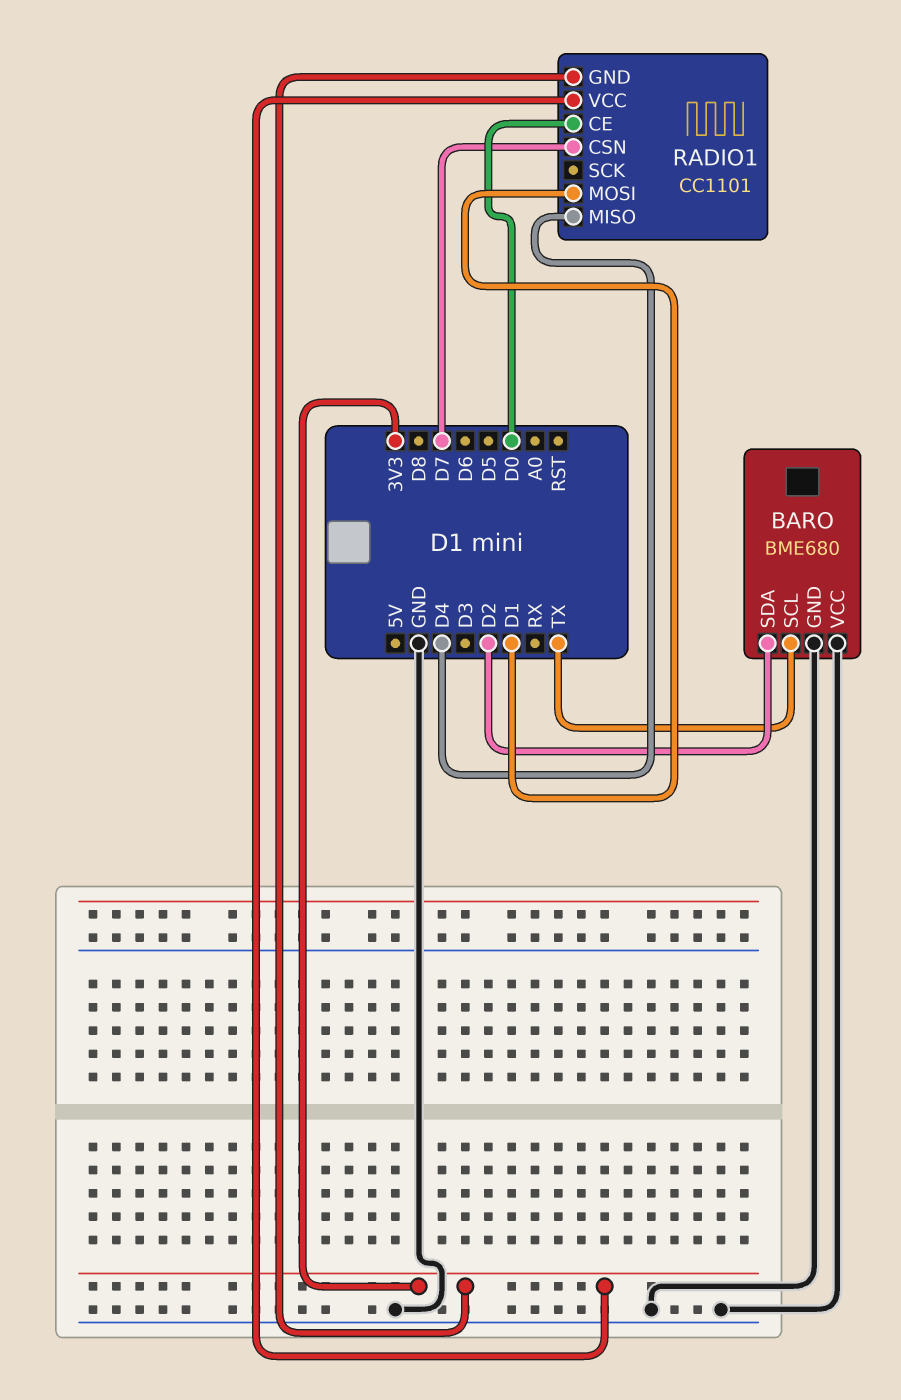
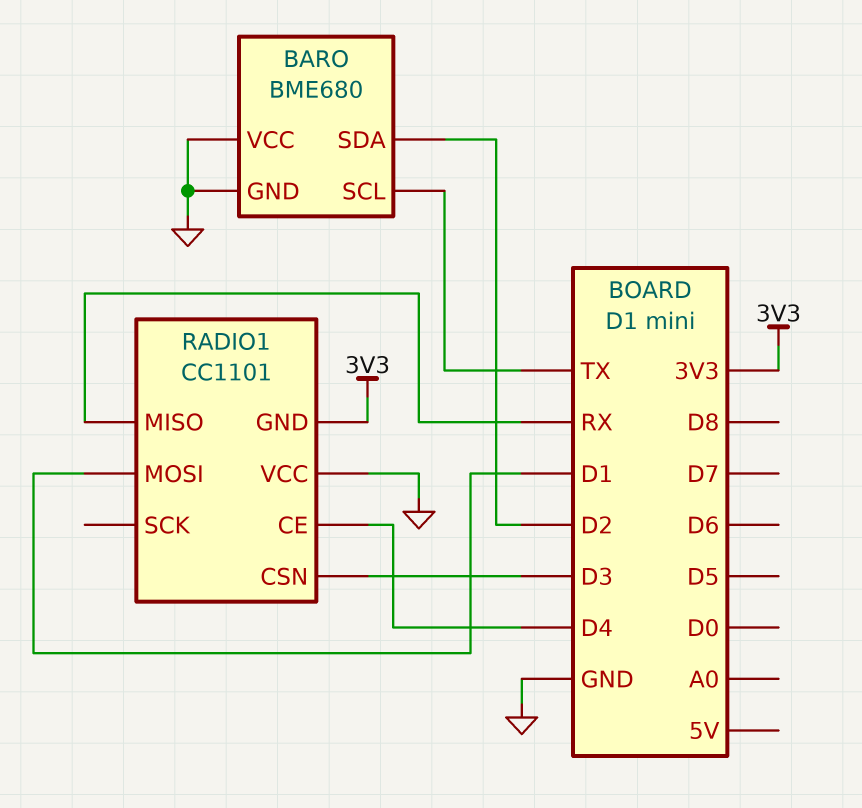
RADIO1 pin CE: D0 -> D4
RADIO1 pin CSN: D7 -> D3
RADIO1 pin MISO: D4 -> RX
RADIO1 pin VCC: 3V3 -> GND

